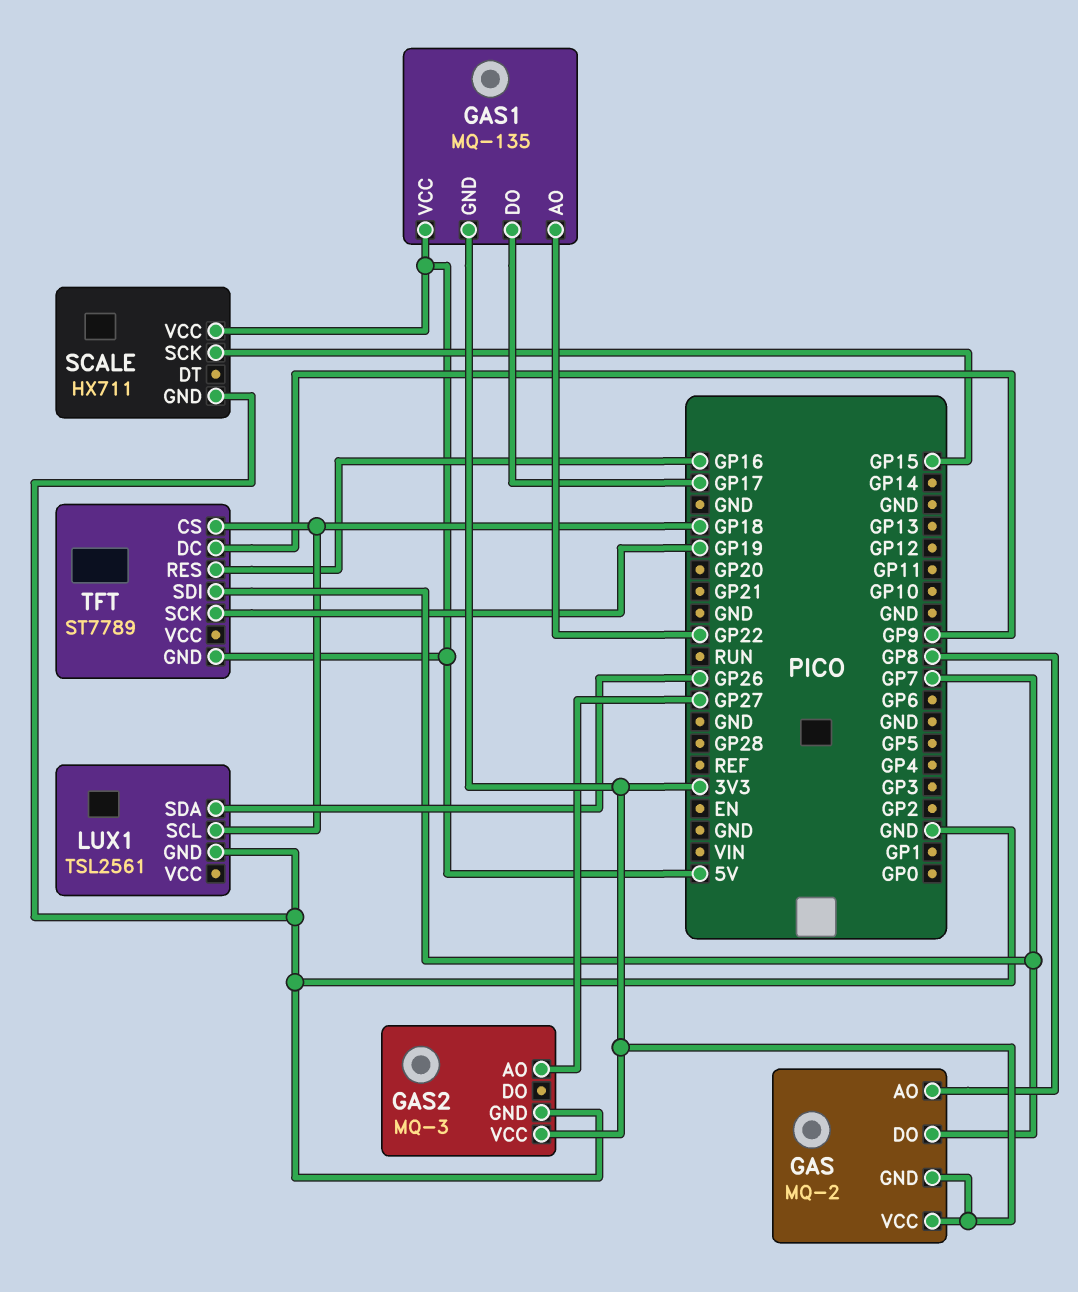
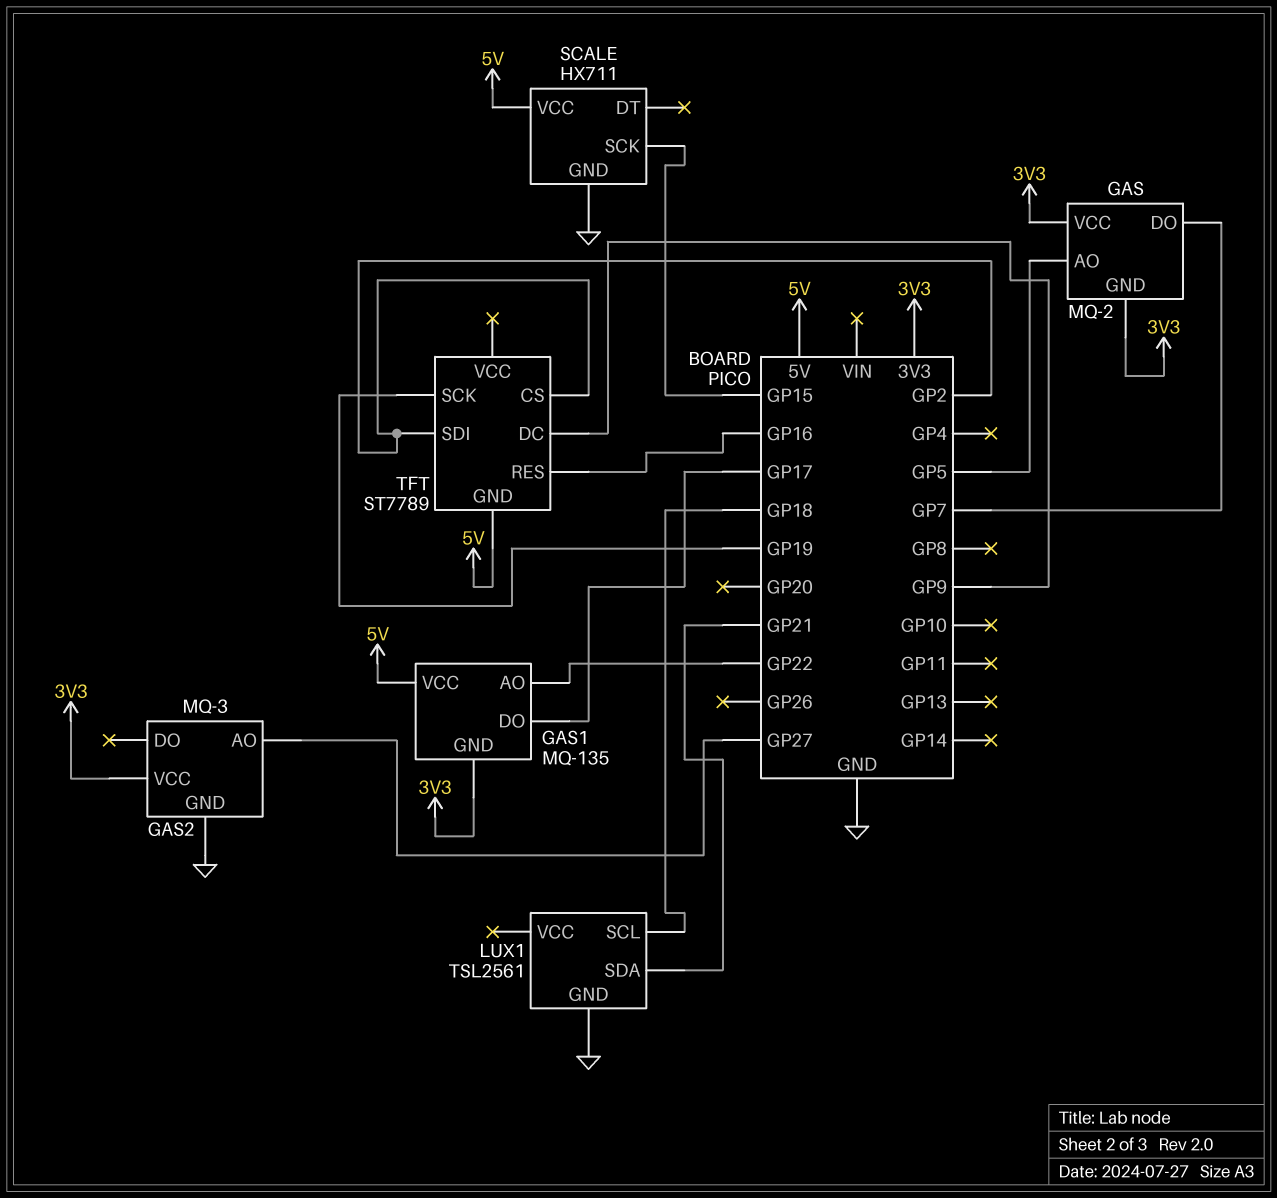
GAS pin AO: GP8 -> GP5
LUX1 pin SDA: GP26 -> GP21
TFT pin CS: GP18 -> GP2
TFT pin SDI: GP7 -> GP2

